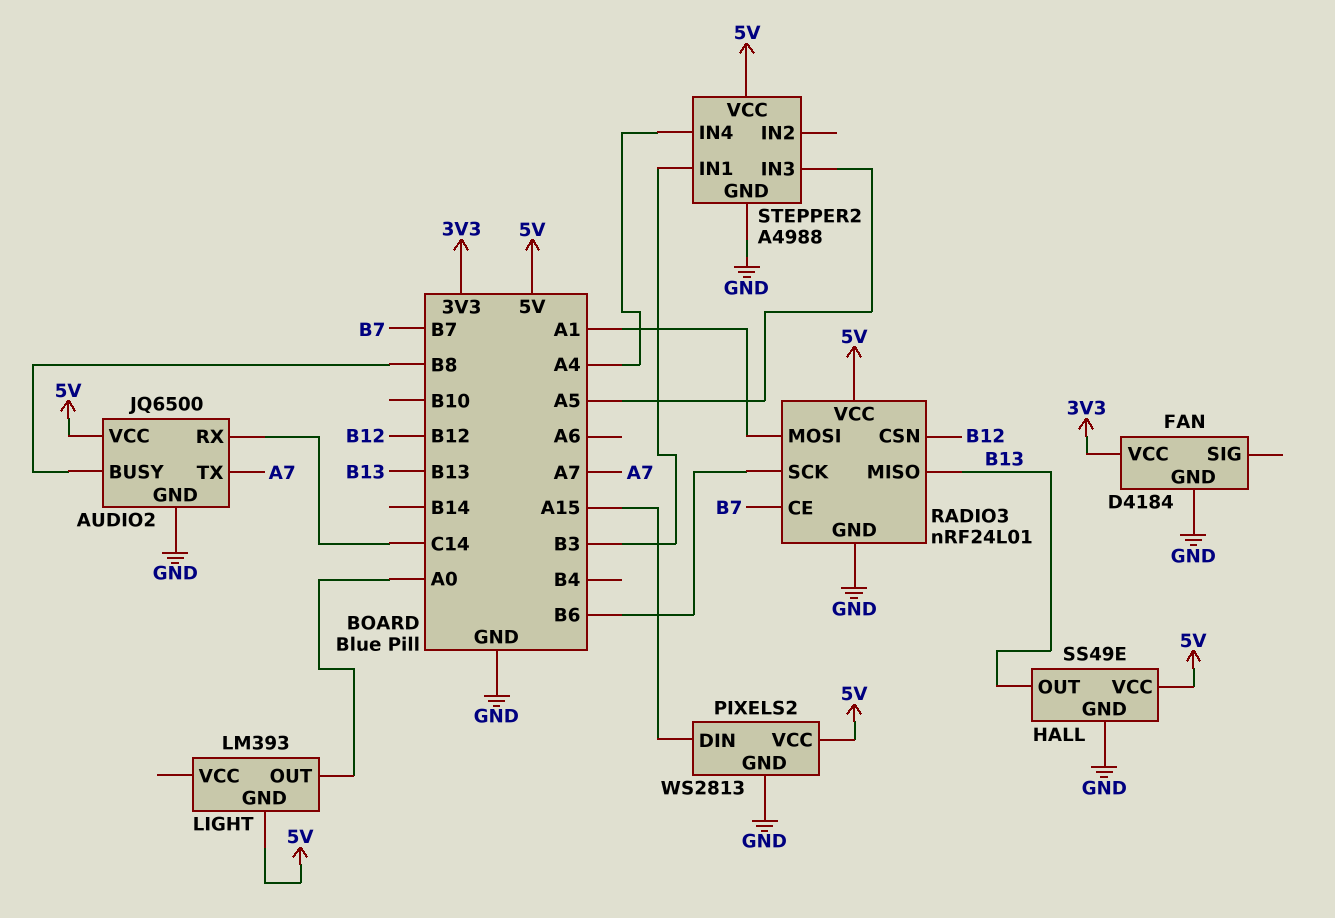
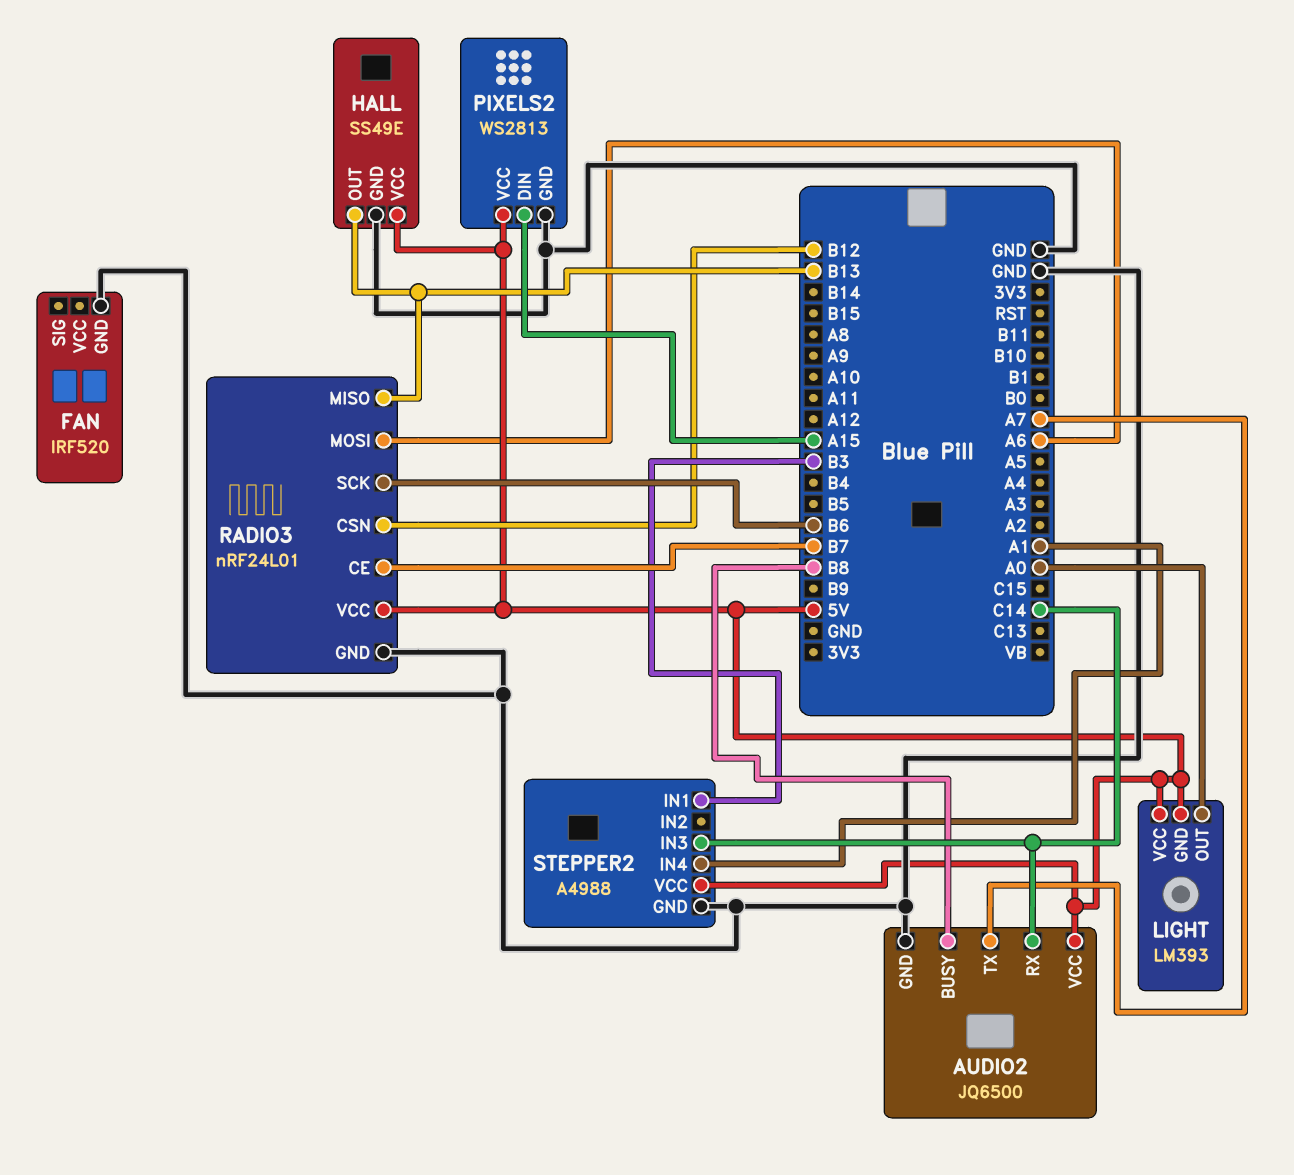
FAN: D4184 -> IRF520
FAN pin VCC: 3V3 -> none
LIGHT pin VCC: none -> 5V
RADIO3 pin MOSI: A1 -> A6
STEPPER2 pin IN3: A5 -> C14
STEPPER2 pin IN4: A4 -> A1

